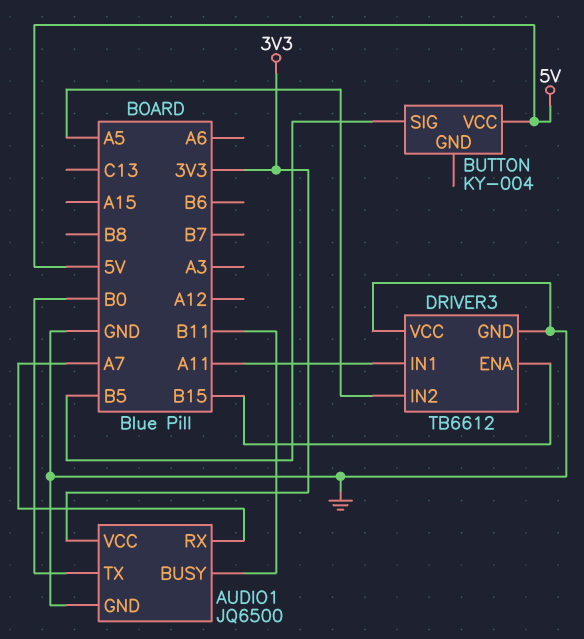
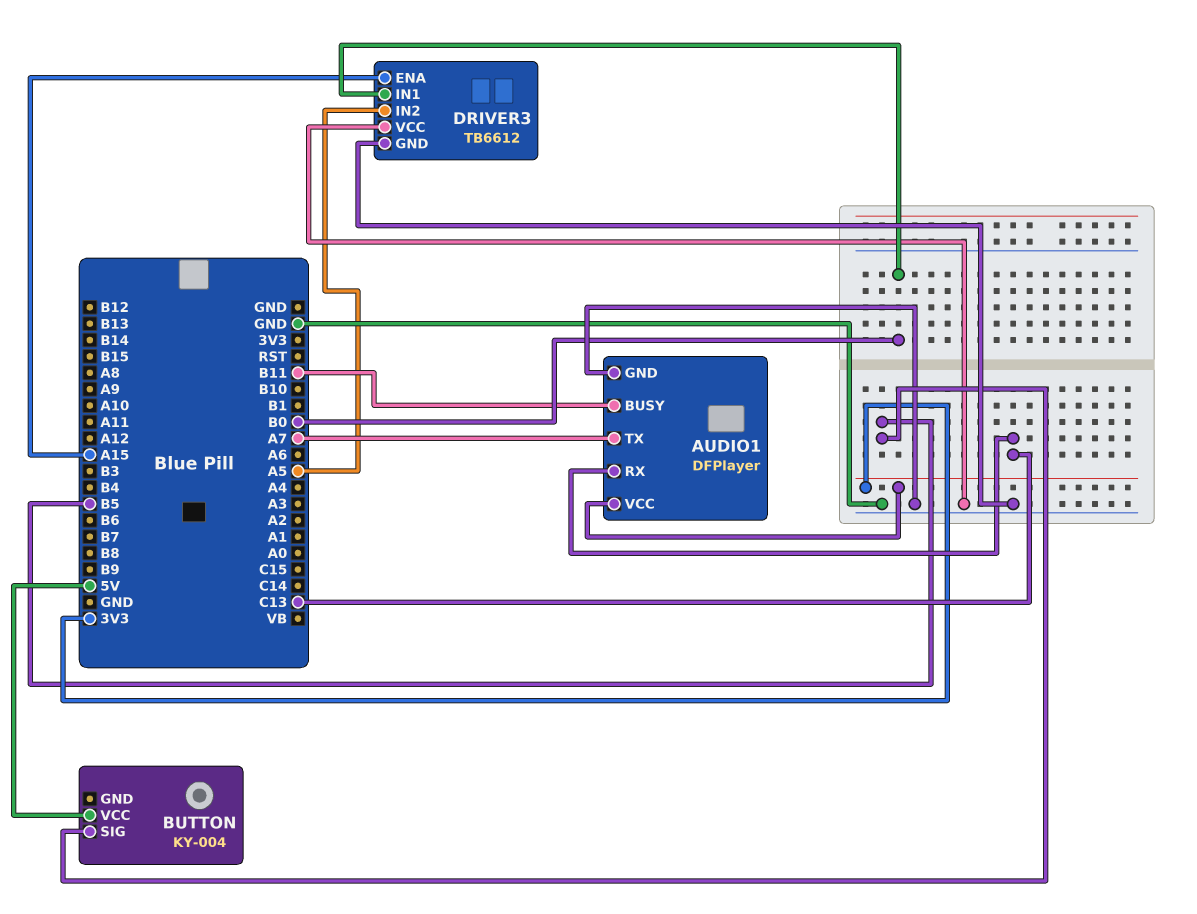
AUDIO1: JQ6500 -> DFPlayer
AUDIO1 pin RX: A7 -> C13
AUDIO1 pin TX: B0 -> A7
DRIVER3 pin ENA: B15 -> A15
DRIVER3 pin IN1: A11 -> B0

